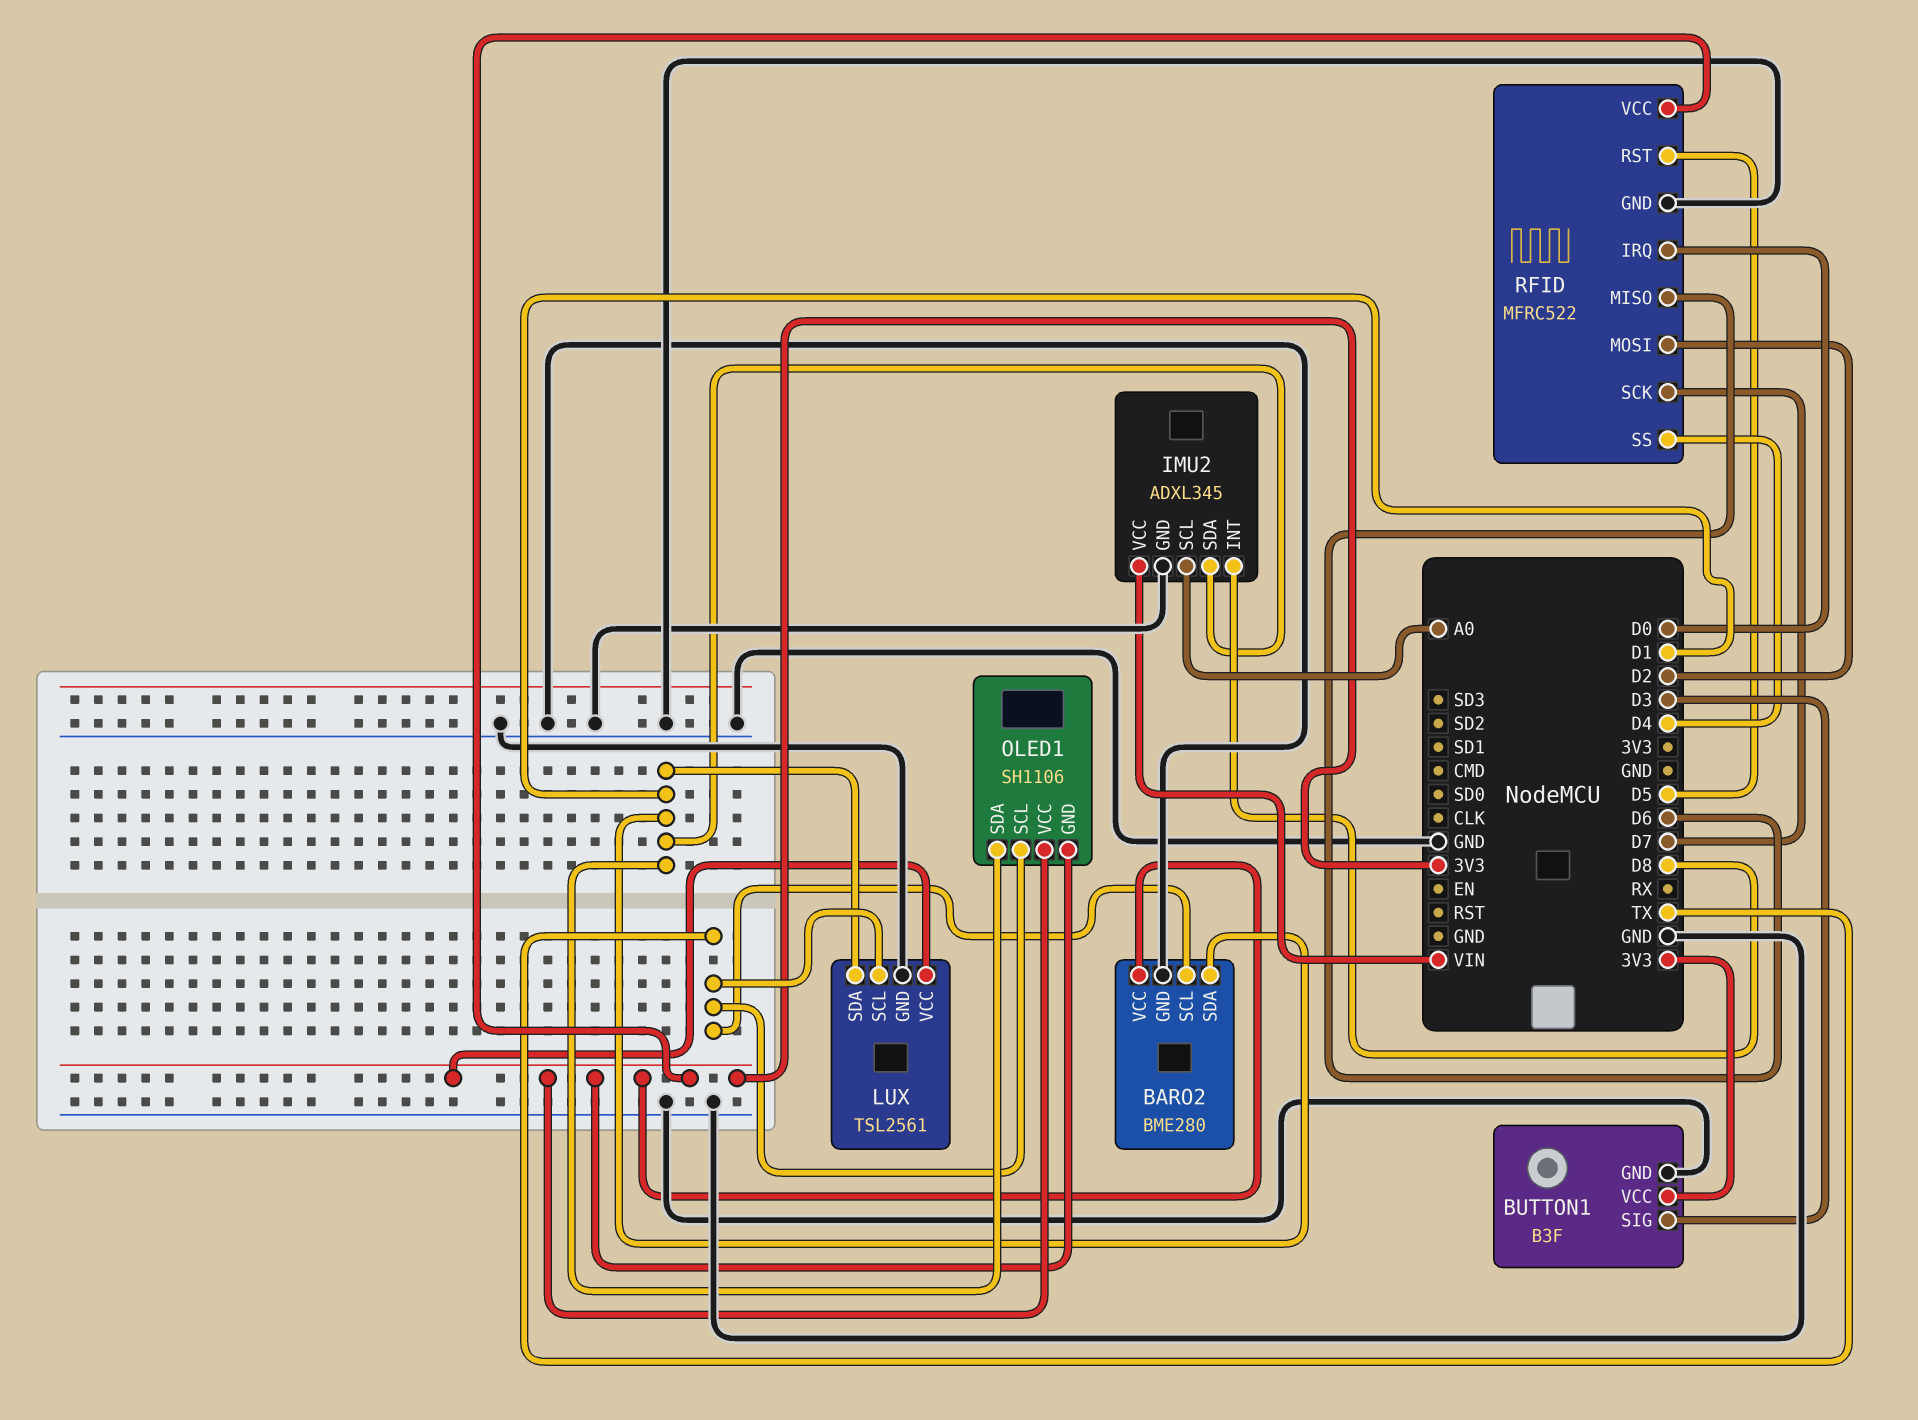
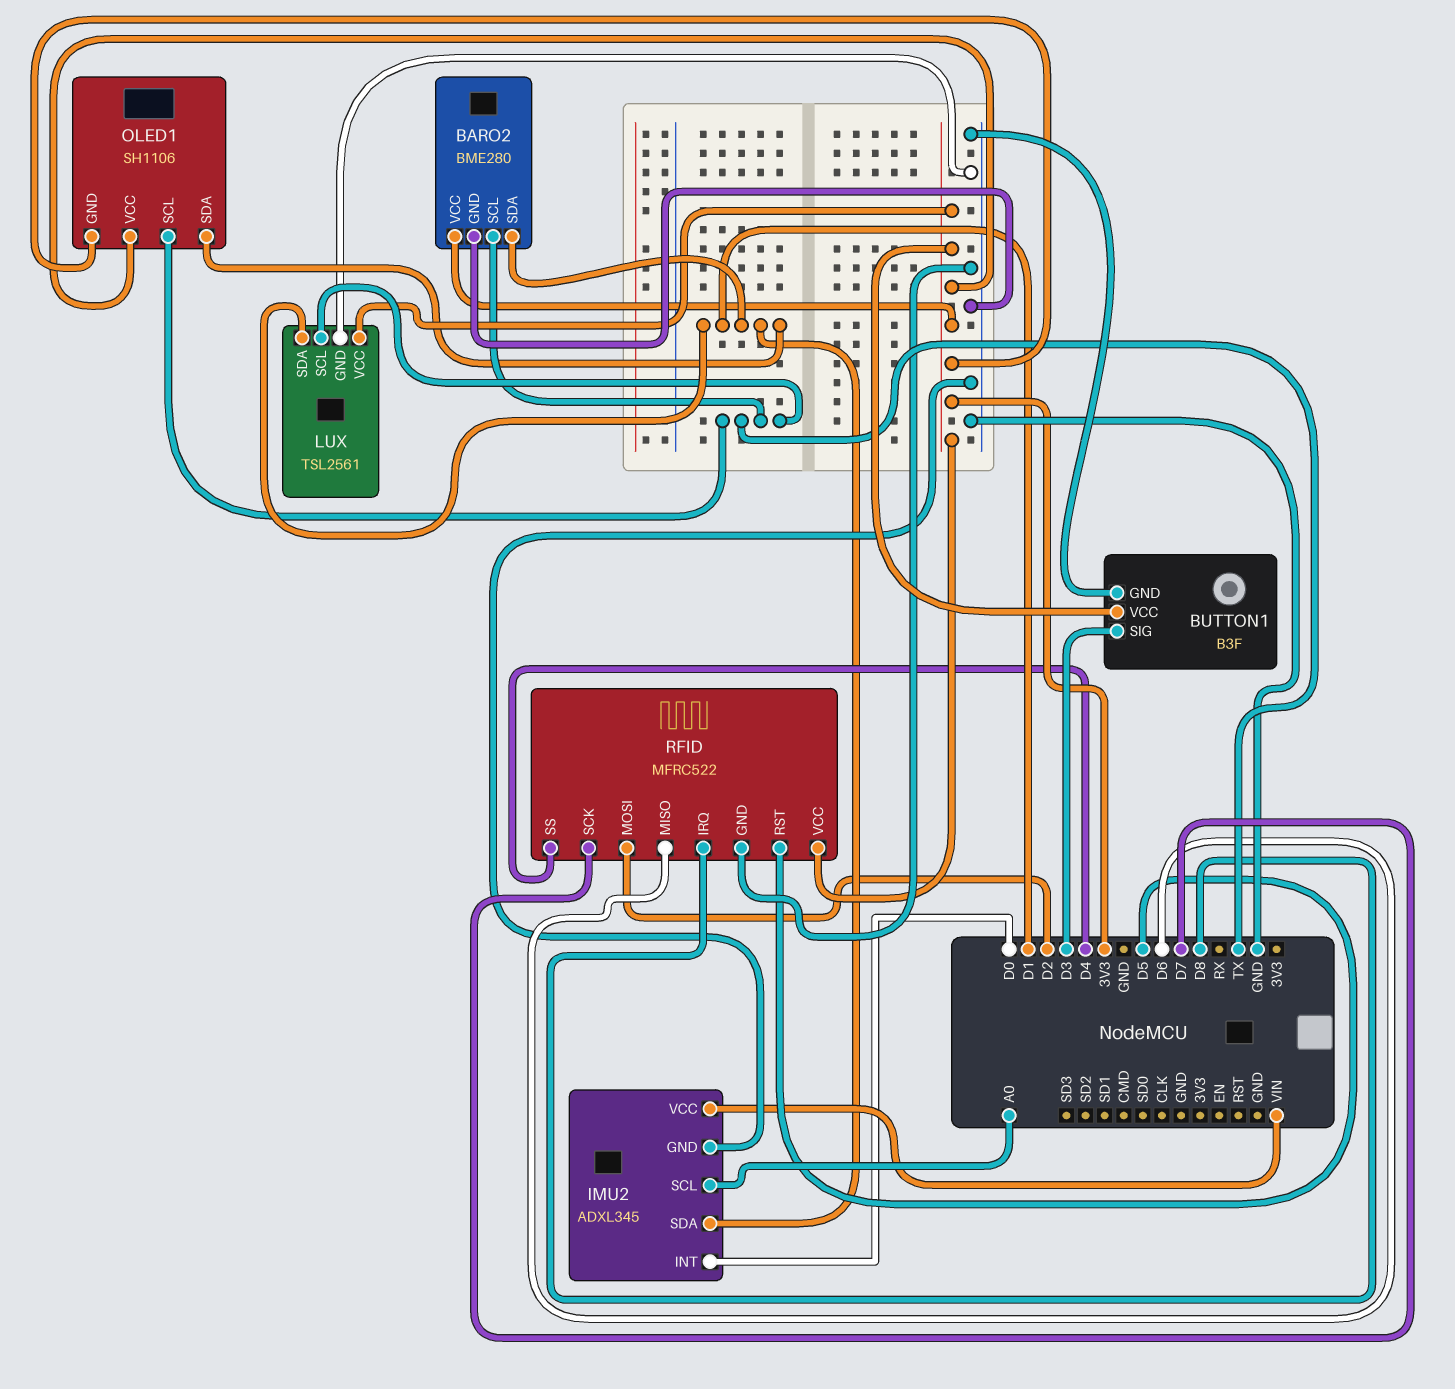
IMU2 pin INT: D8 -> D0
RFID pin IRQ: D0 -> D8

